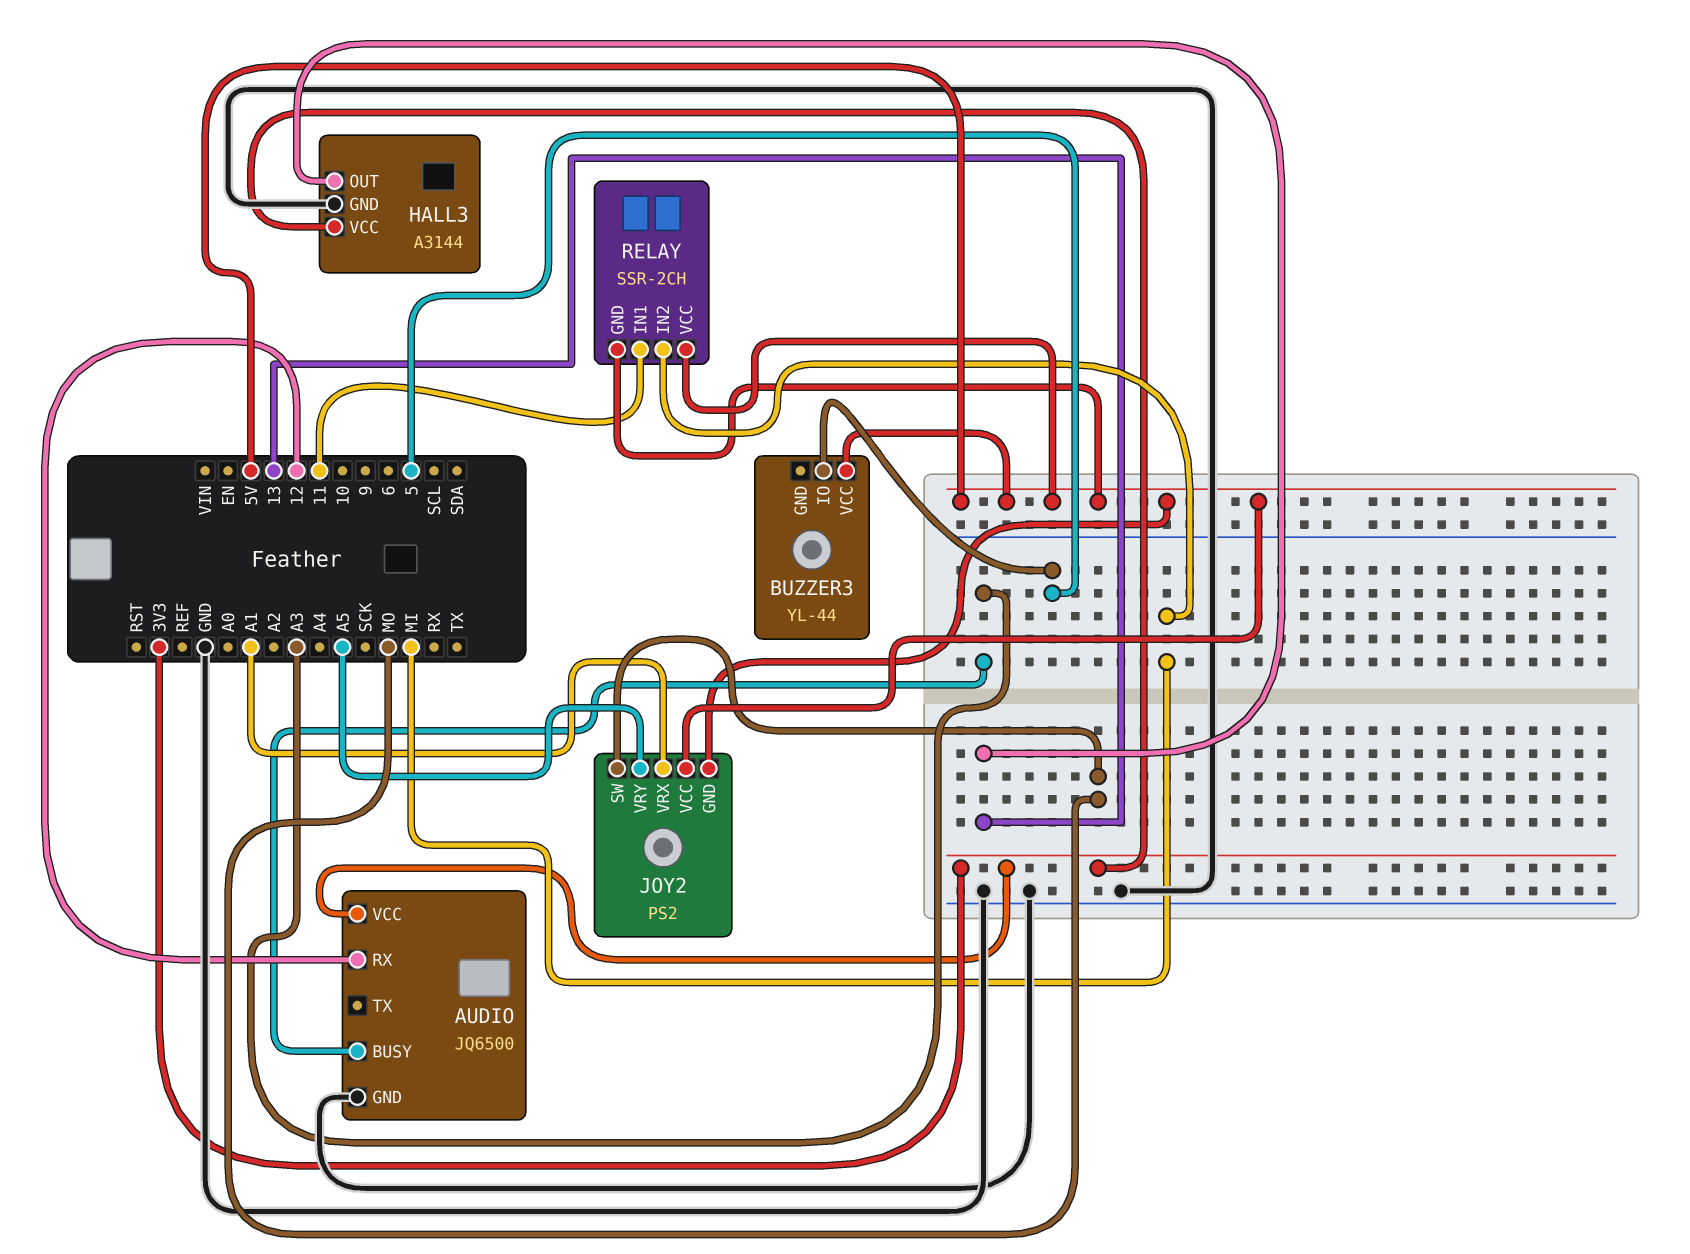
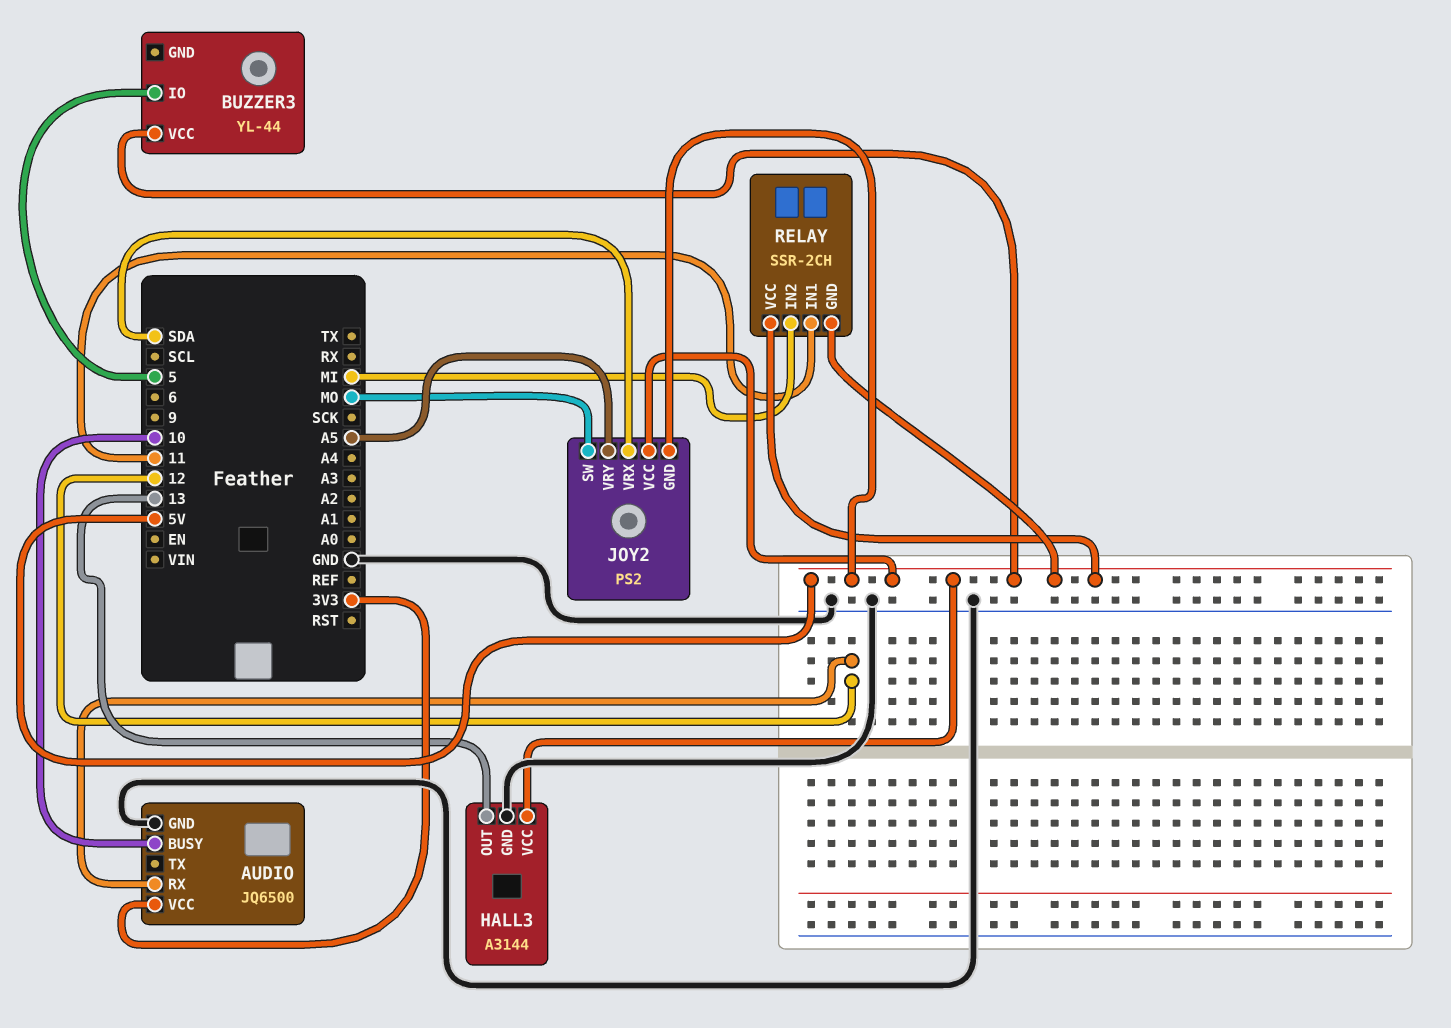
AUDIO pin BUSY: A3 -> 10
HALL3 pin VCC: 3V3 -> 5V
JOY2 pin VRX: A1 -> SDA

